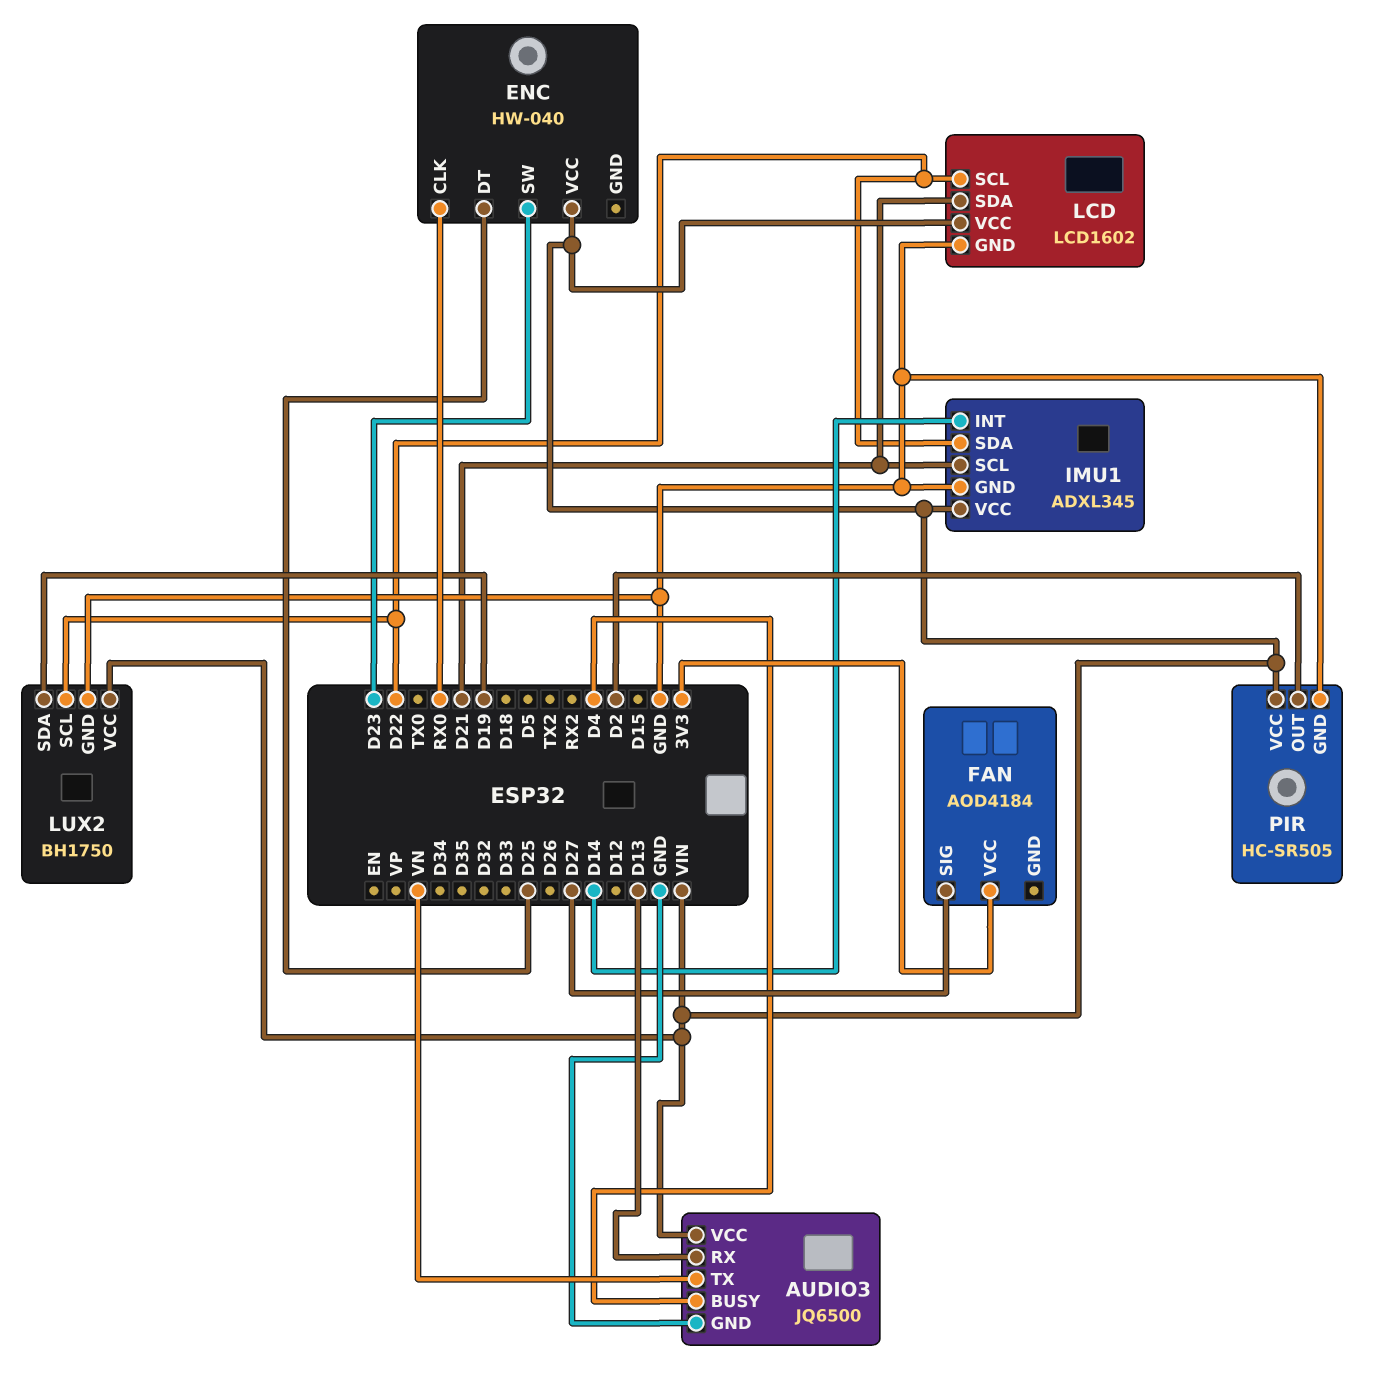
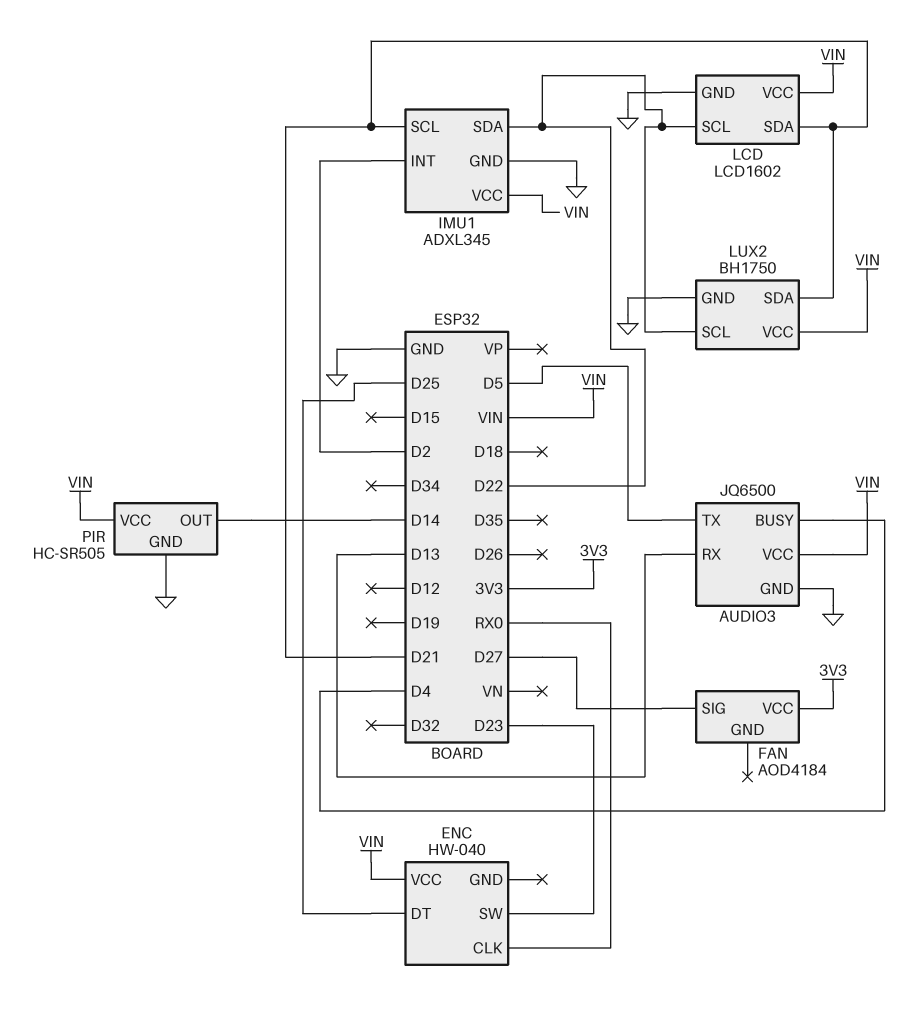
AUDIO3 pin TX: VN -> D5
IMU1 pin INT: D14 -> D2
LUX2 pin SDA: D19 -> D21
PIR pin OUT: D2 -> D14

